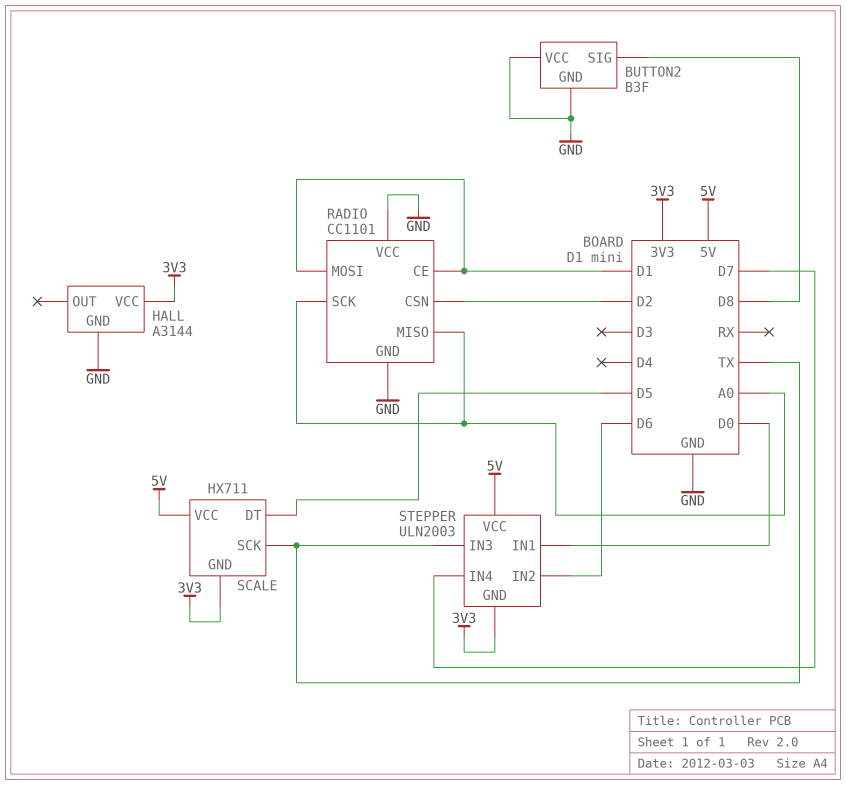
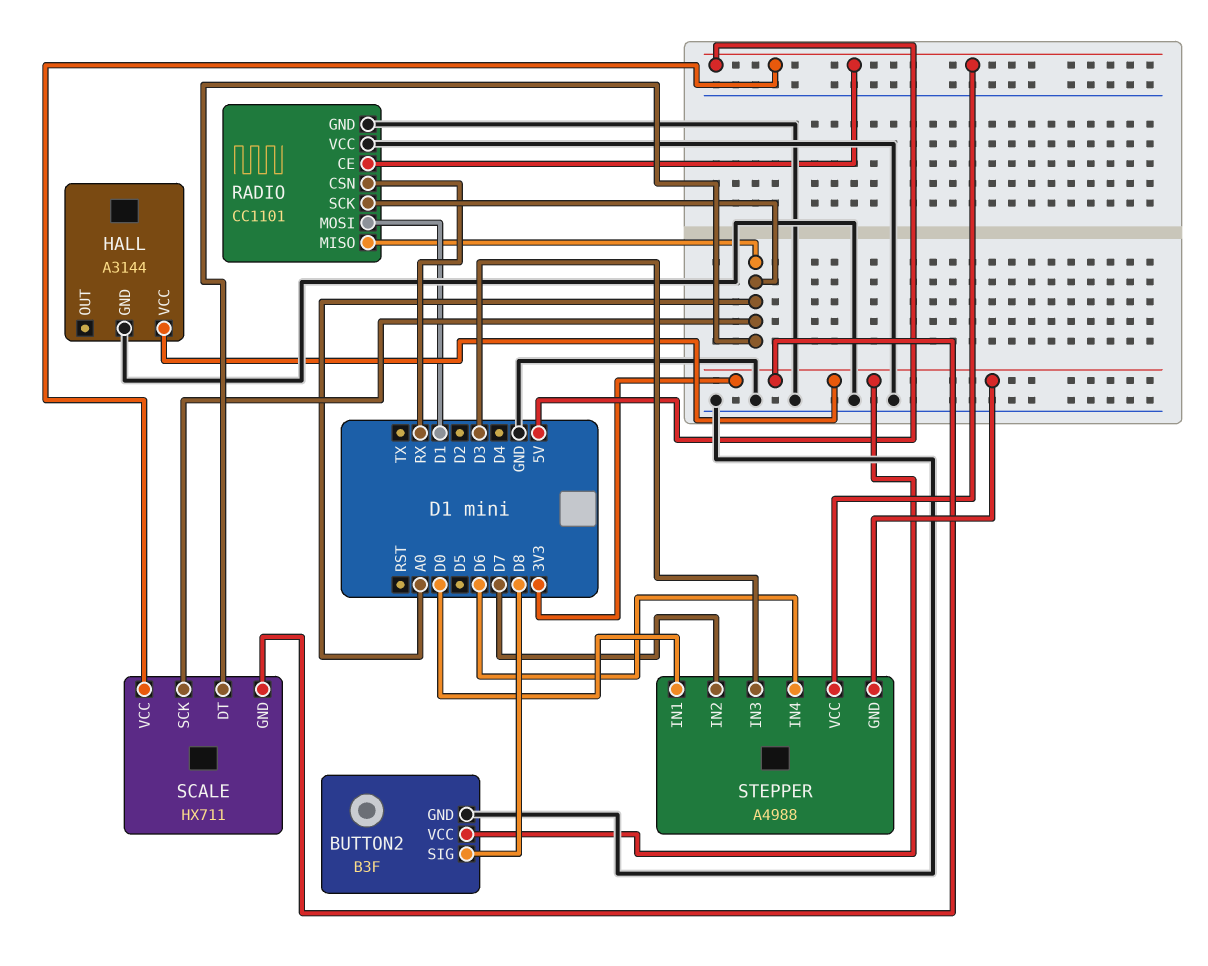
BUTTON2 pin VCC: GND -> 3V3
RADIO pin CE: D1 -> 5V
RADIO pin CSN: D2 -> RX
SCALE pin DT: D5 -> A0
SCALE pin SCK: TX -> A0
STEPPER: ULN2003 -> A4988
STEPPER pin IN2: D6 -> D7
STEPPER pin IN3: TX -> D3
STEPPER pin IN4: D7 -> D6

